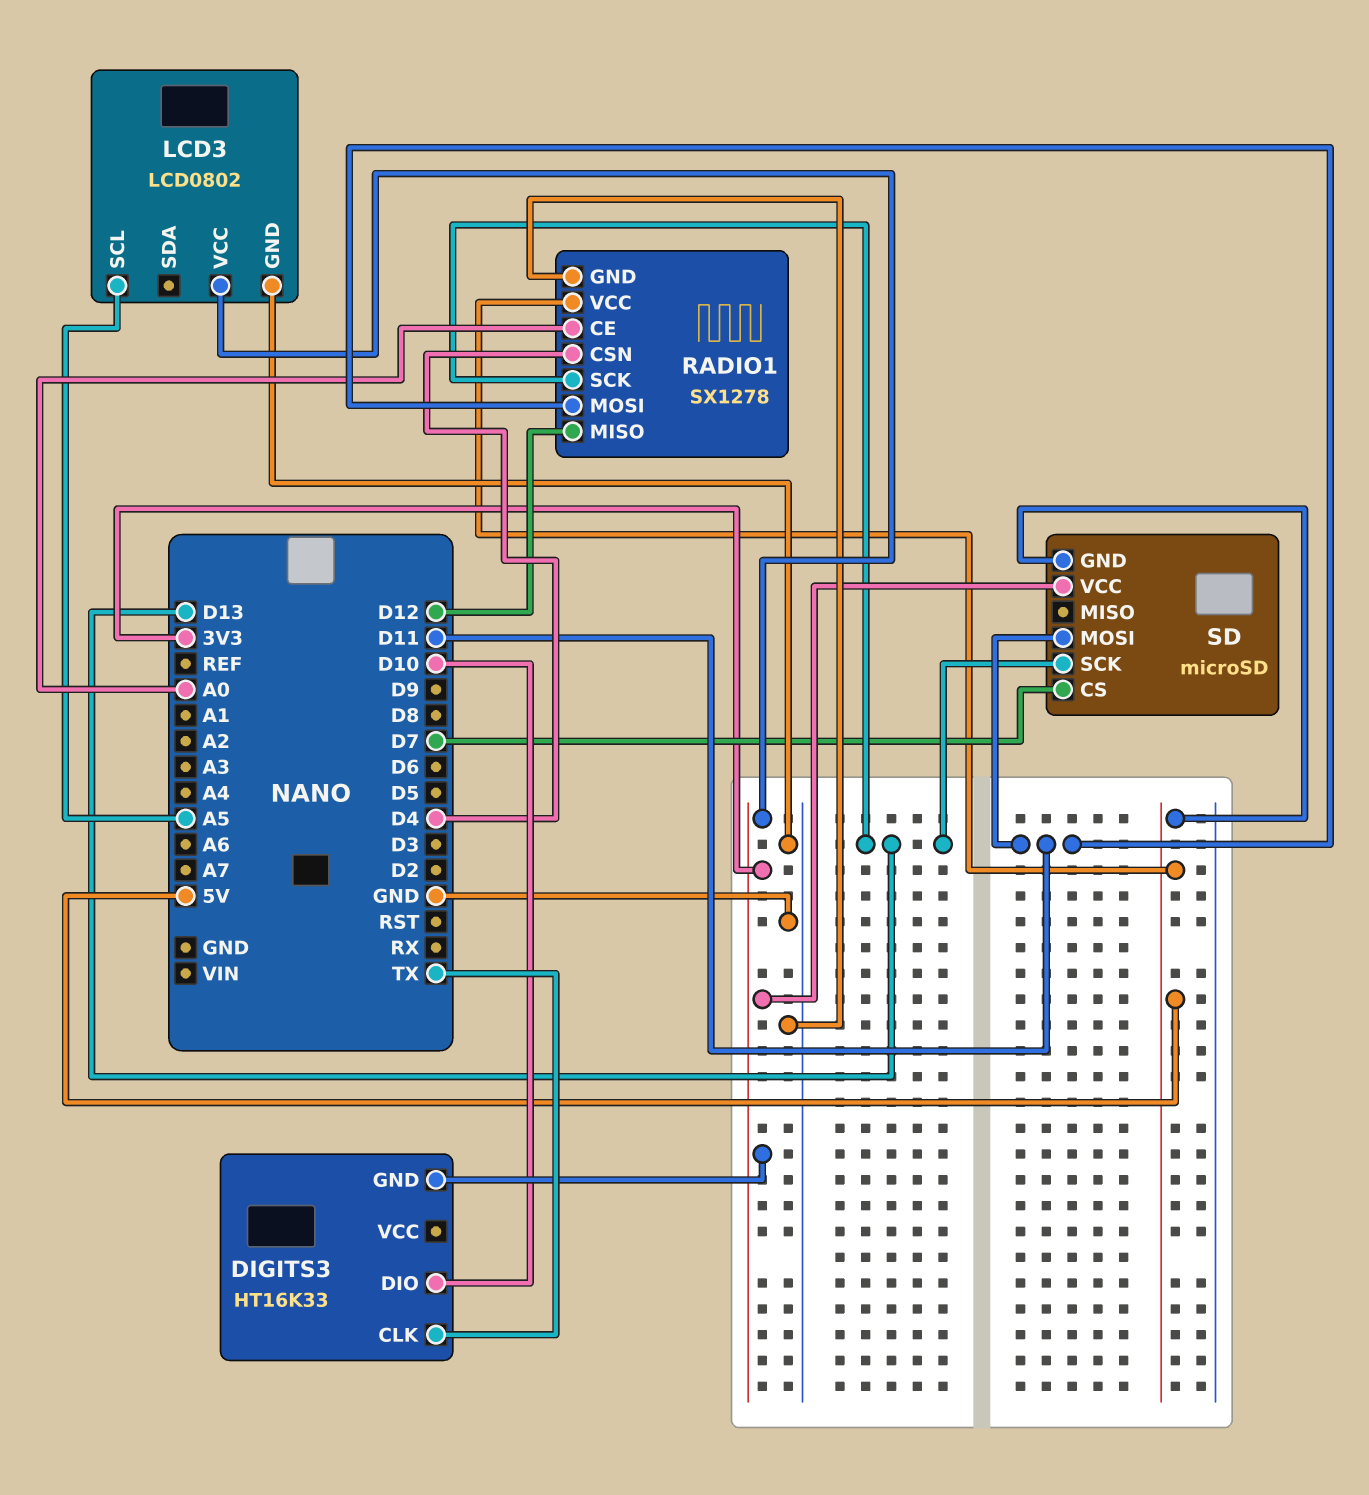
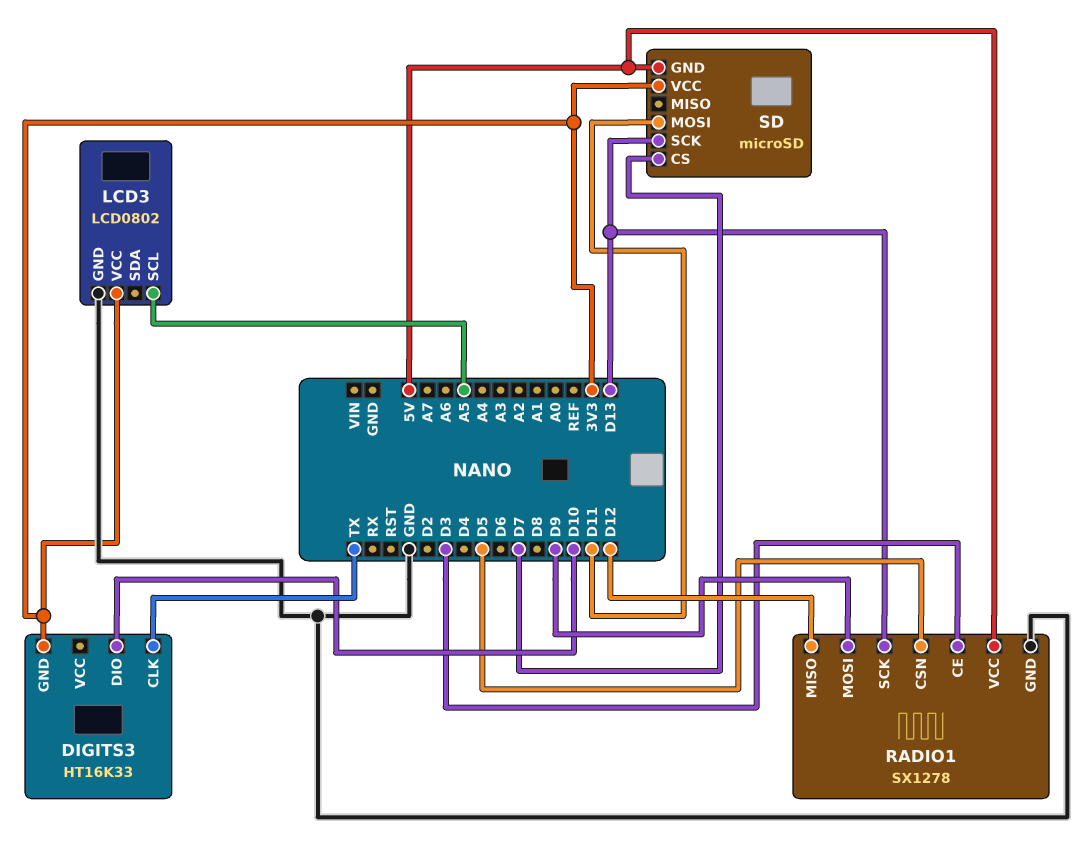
RADIO1 pin CE: A0 -> D3
RADIO1 pin CSN: D4 -> D5
RADIO1 pin MOSI: D11 -> D9

